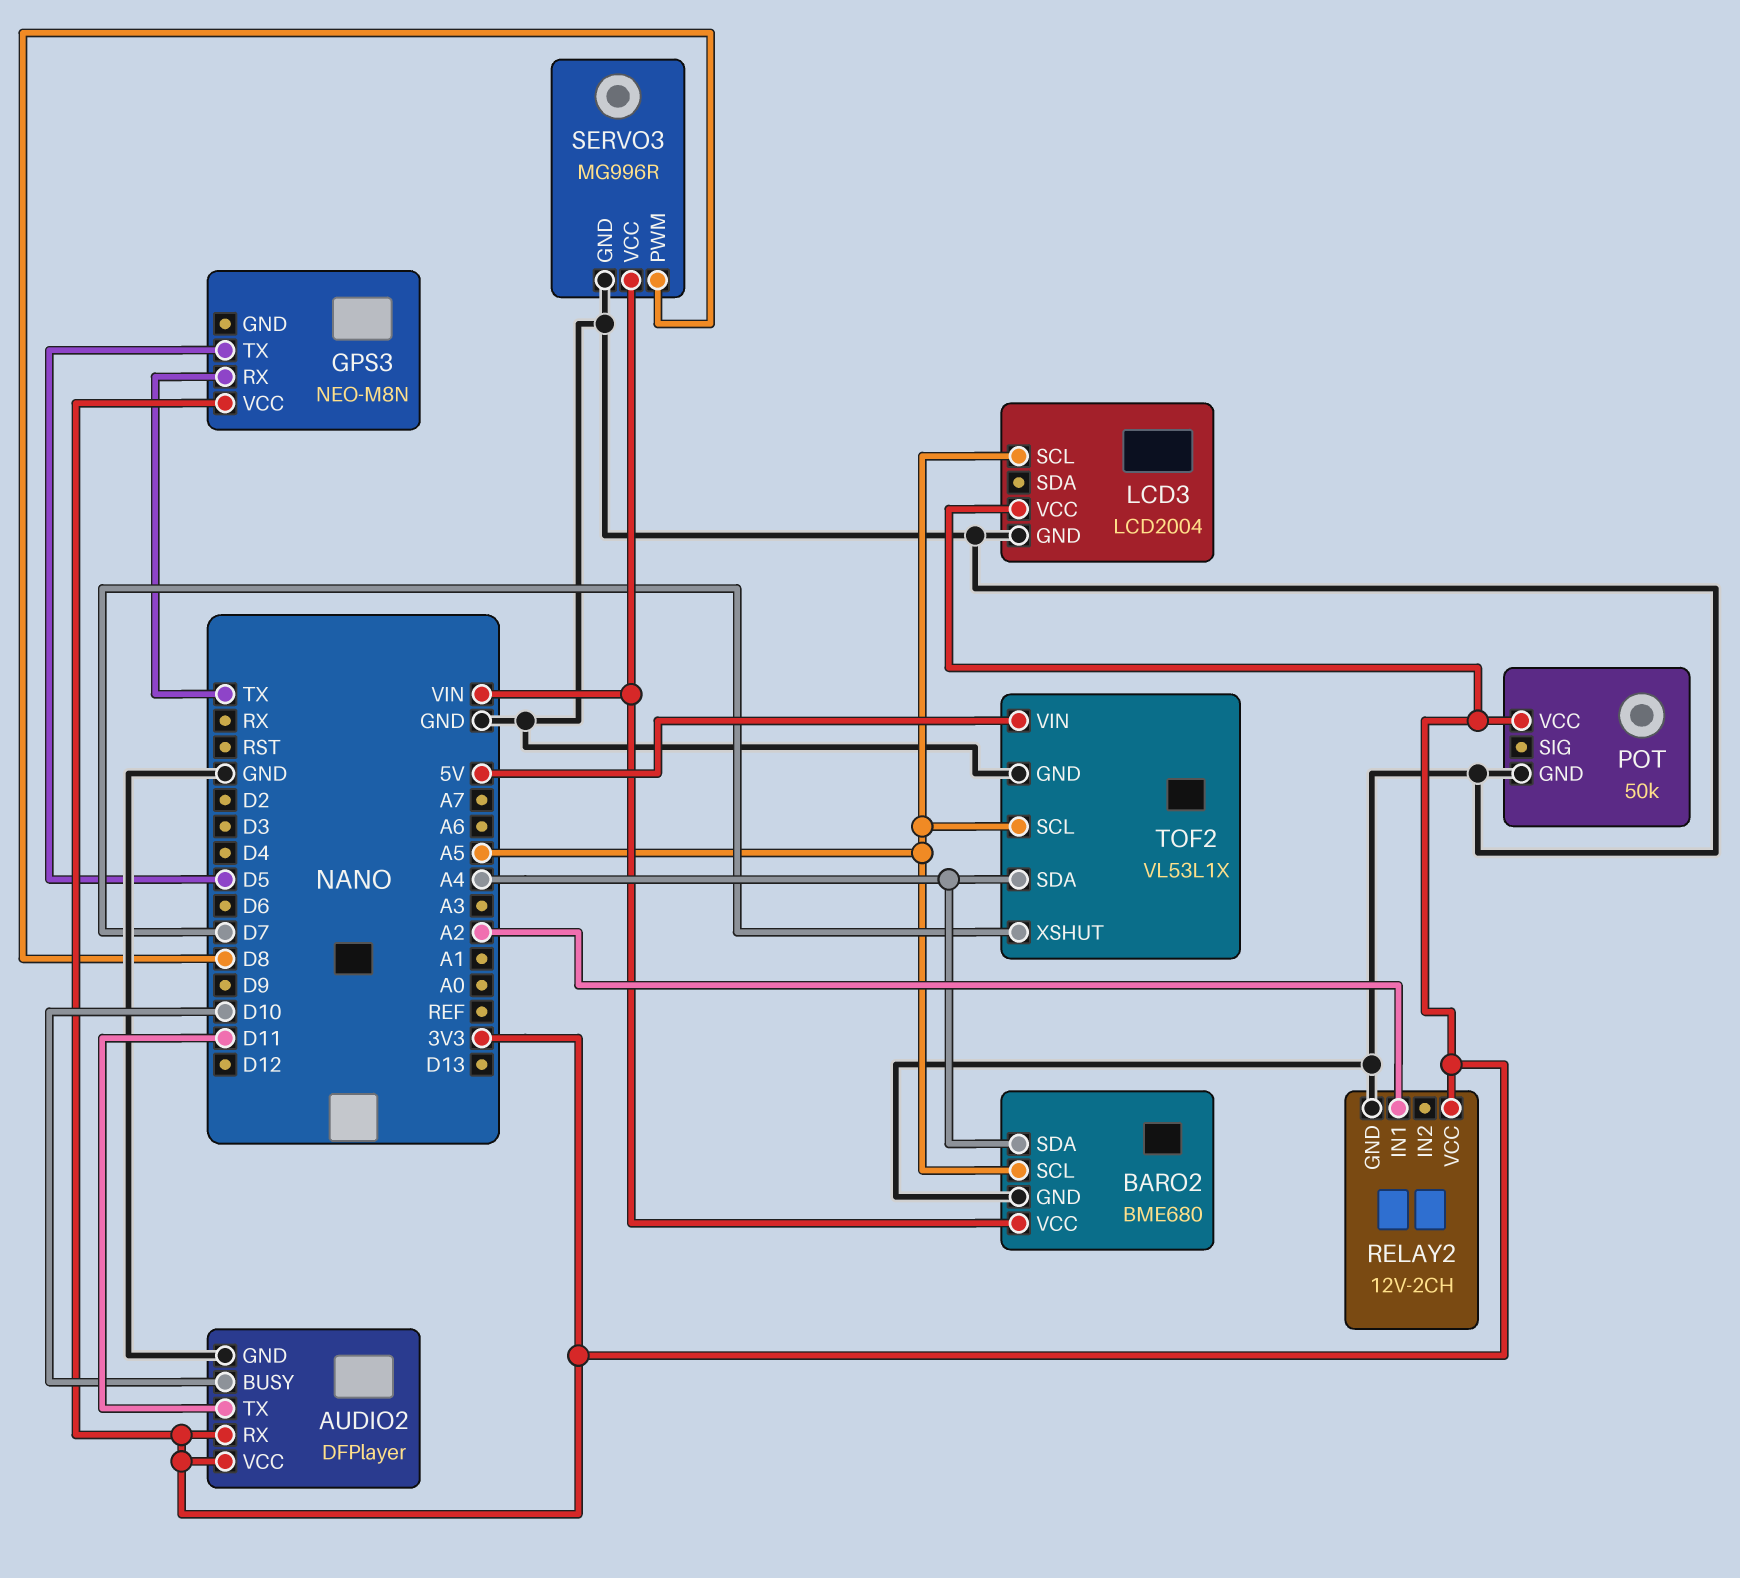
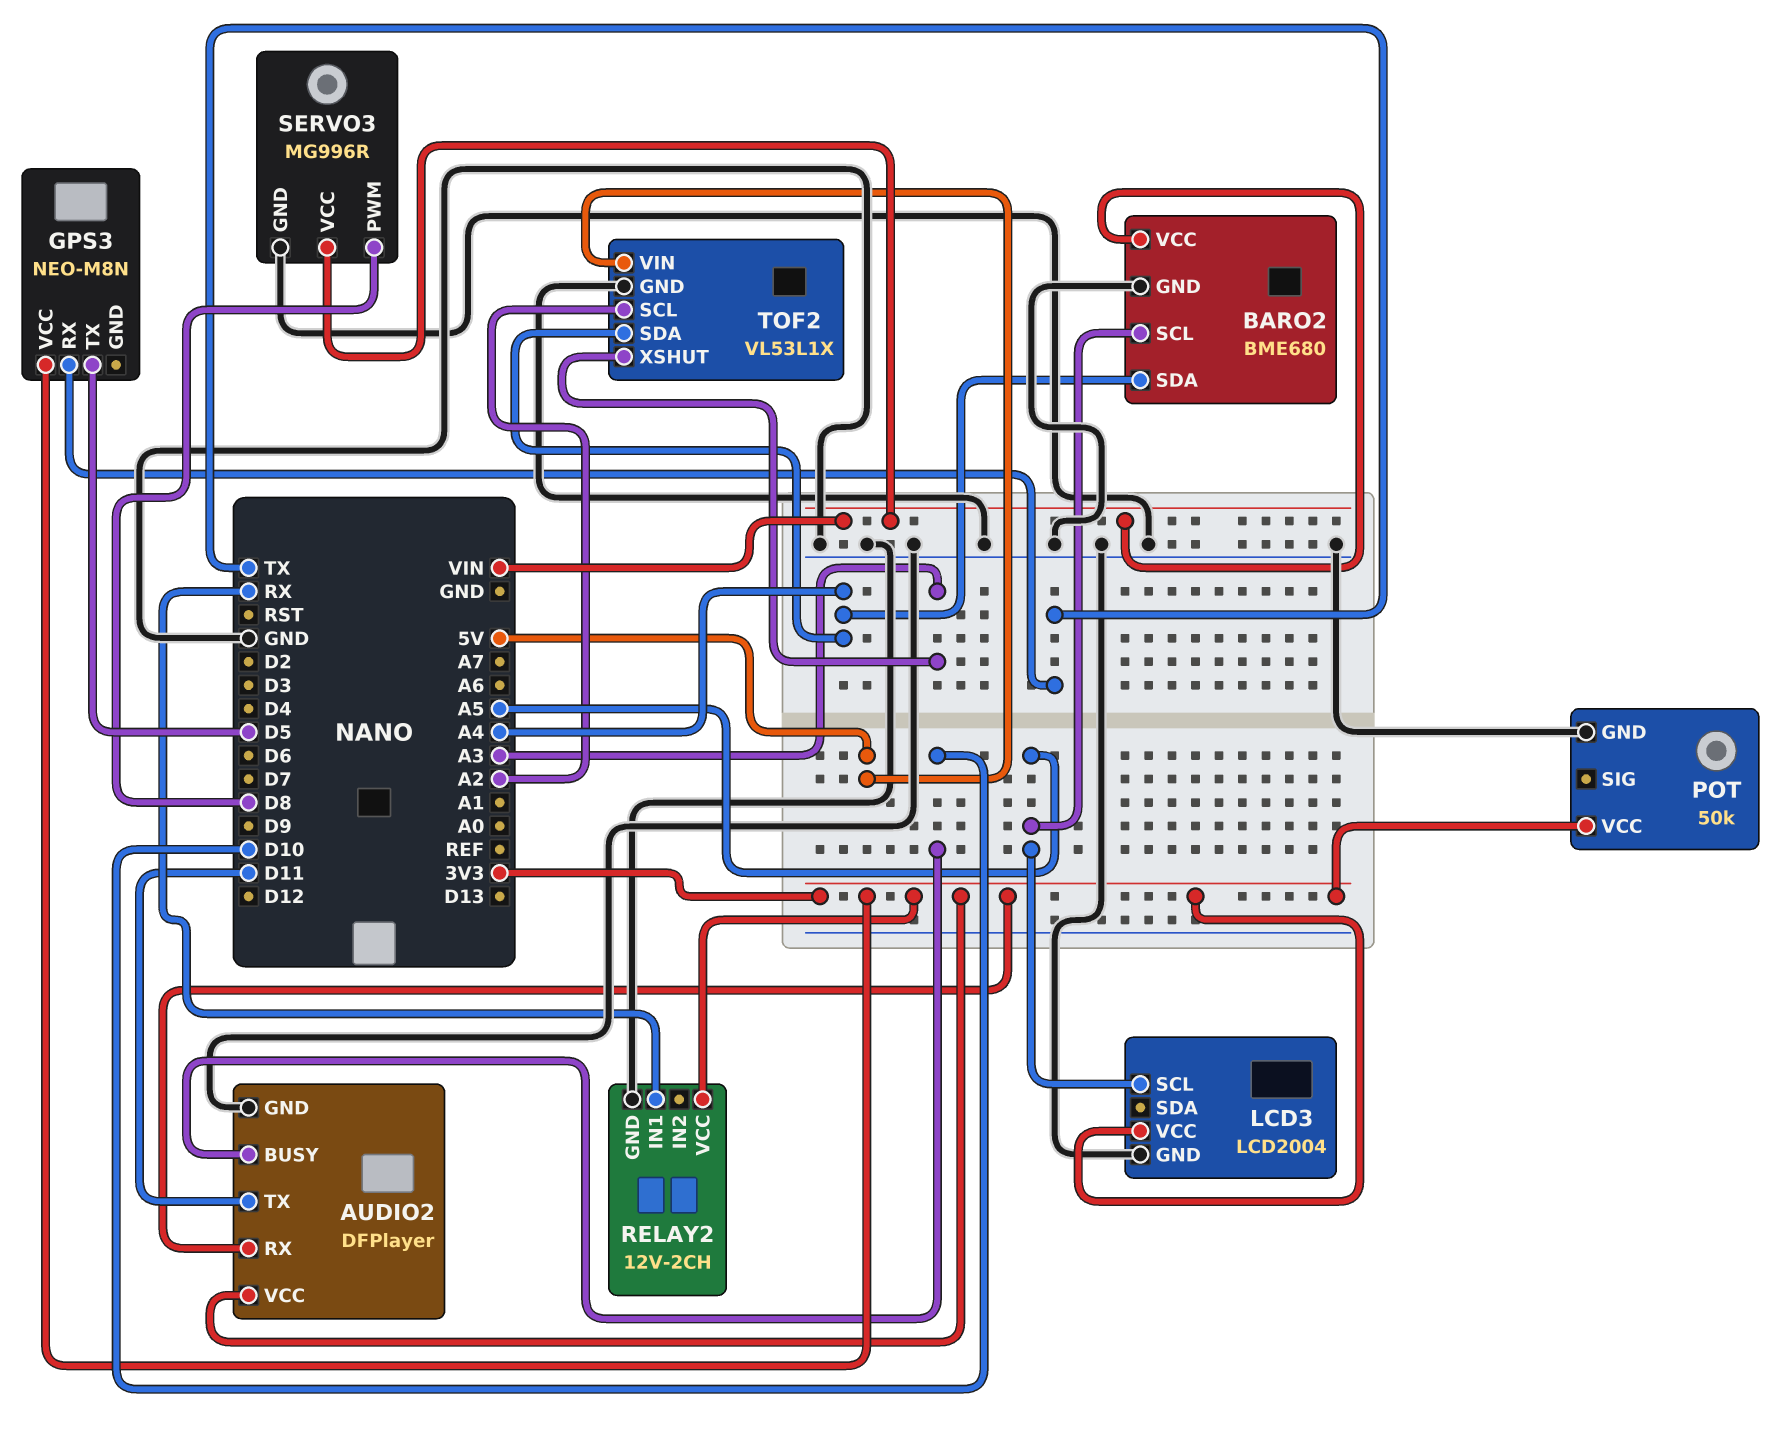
RELAY2 pin IN1: A2 -> RX
TOF2 pin SCL: A5 -> A2
TOF2 pin XSHUT: D7 -> A3

